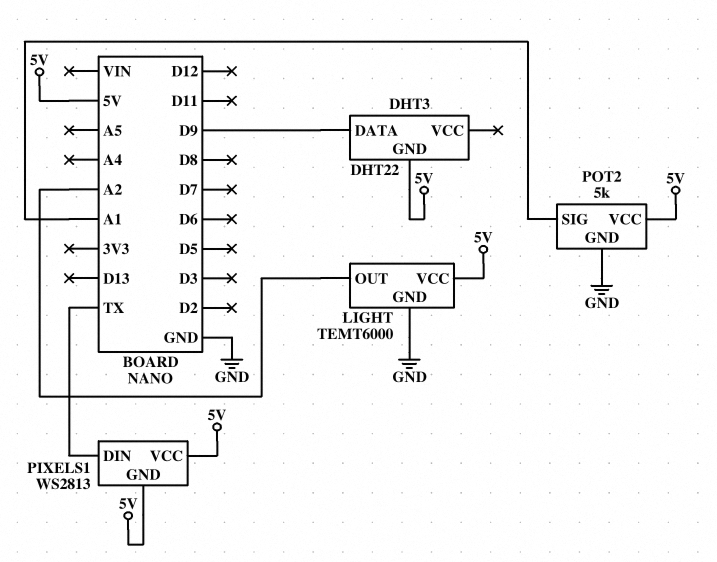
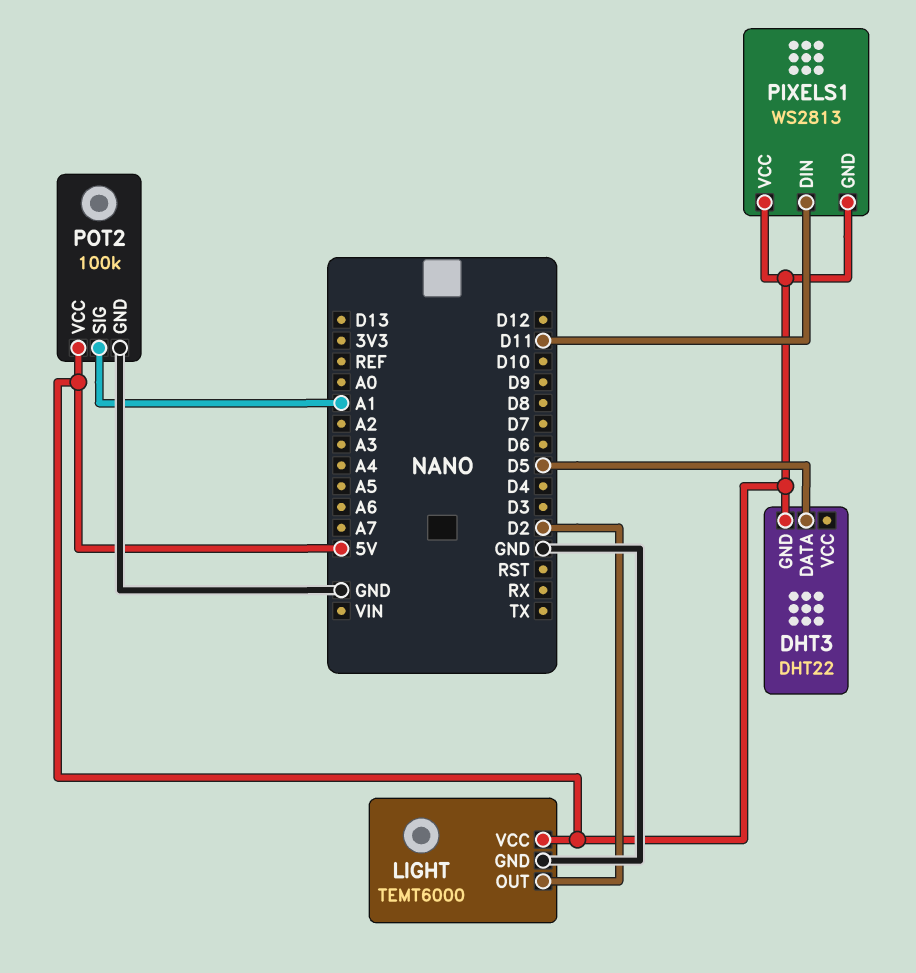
DHT3 pin DATA: D9 -> D5
LIGHT pin OUT: A2 -> D2
PIXELS1 pin DIN: TX -> D11
POT2: 5k -> 100k

